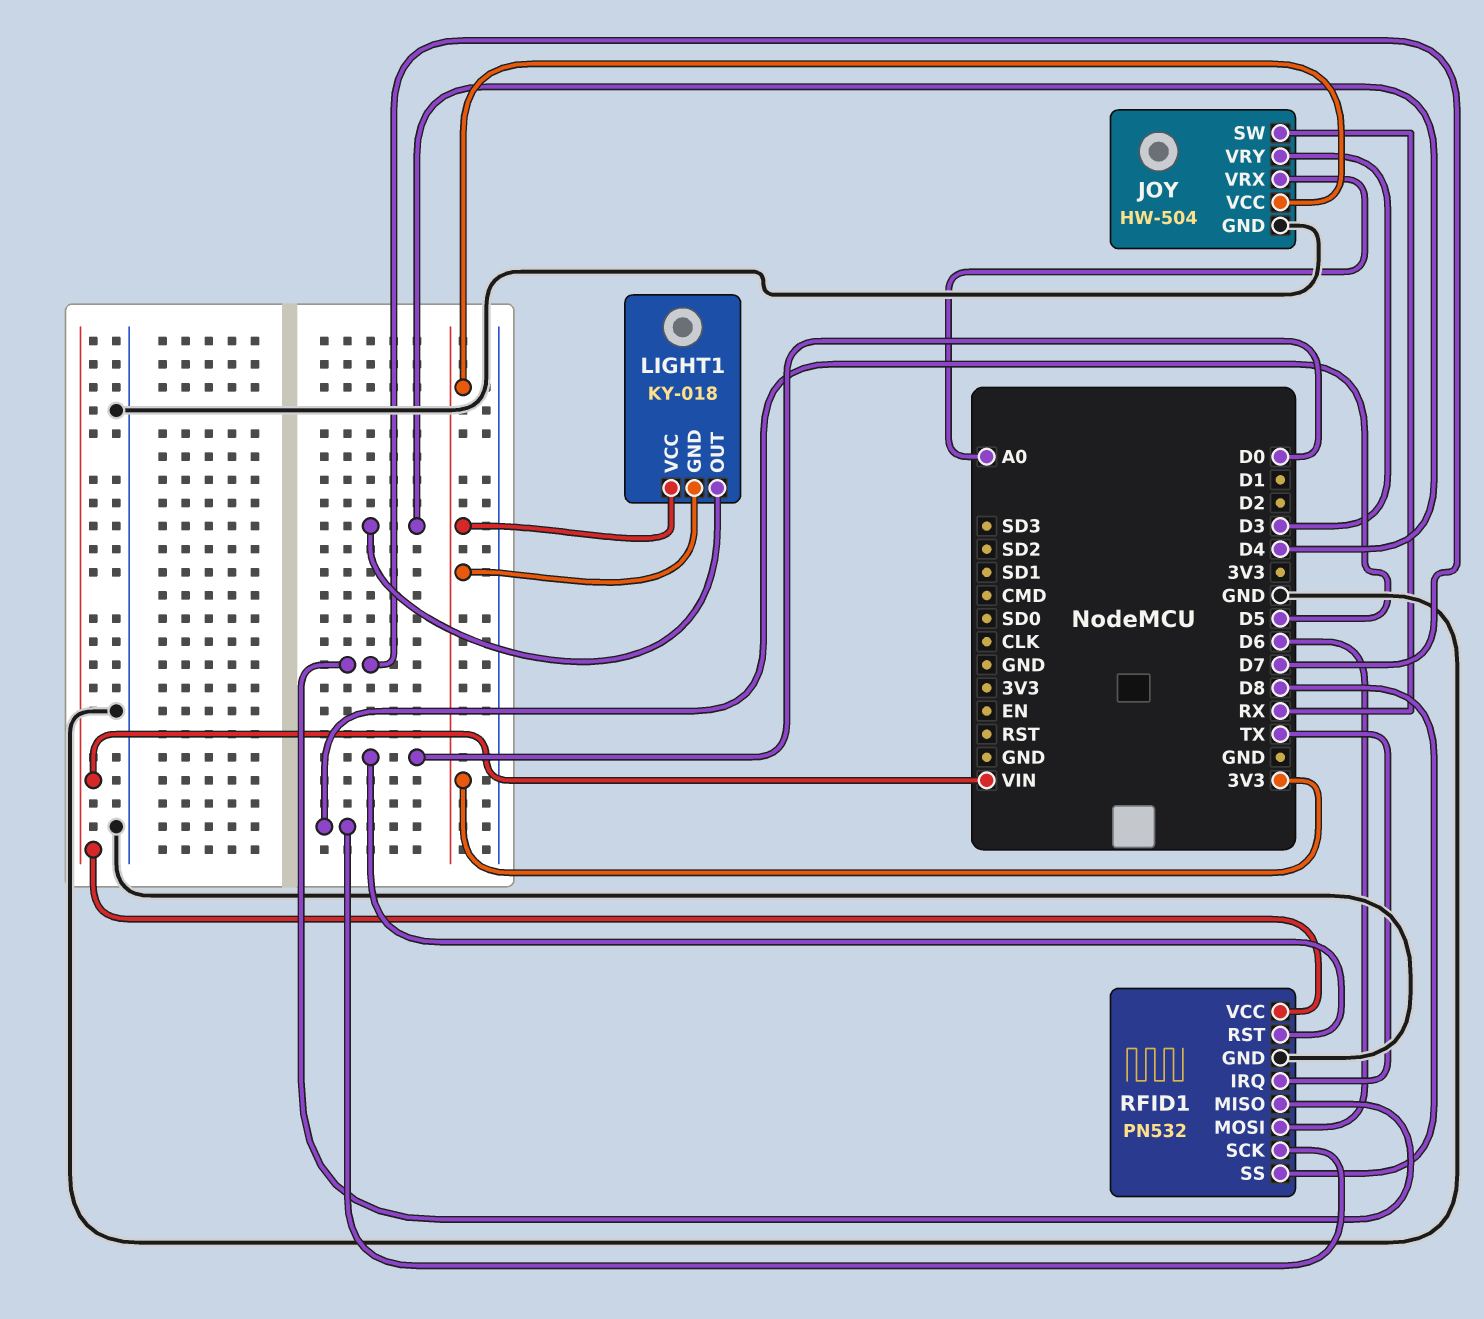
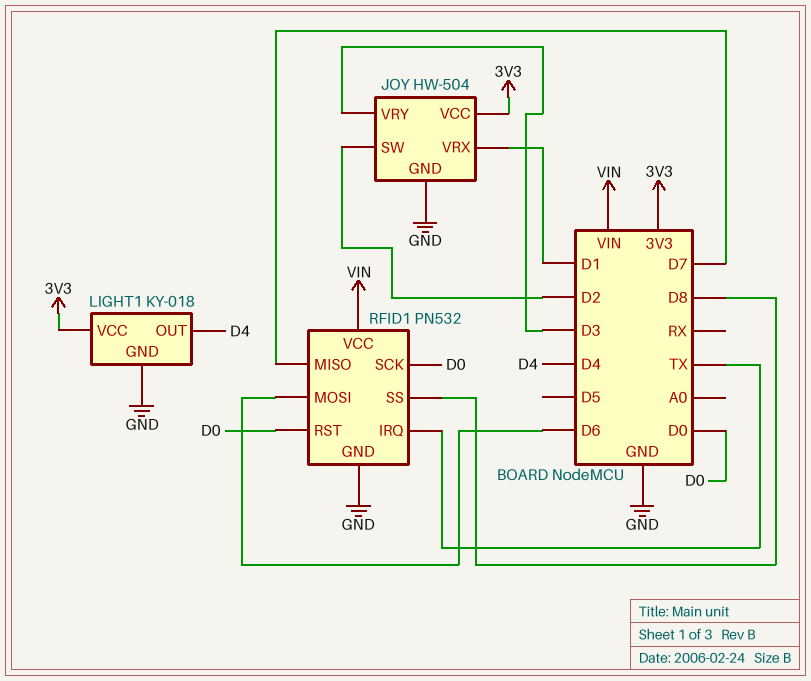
JOY pin SW: RX -> D2
JOY pin VRX: A0 -> D1
LIGHT1 pin GND: 3V3 -> GND
RFID1 pin SCK: D5 -> D0

